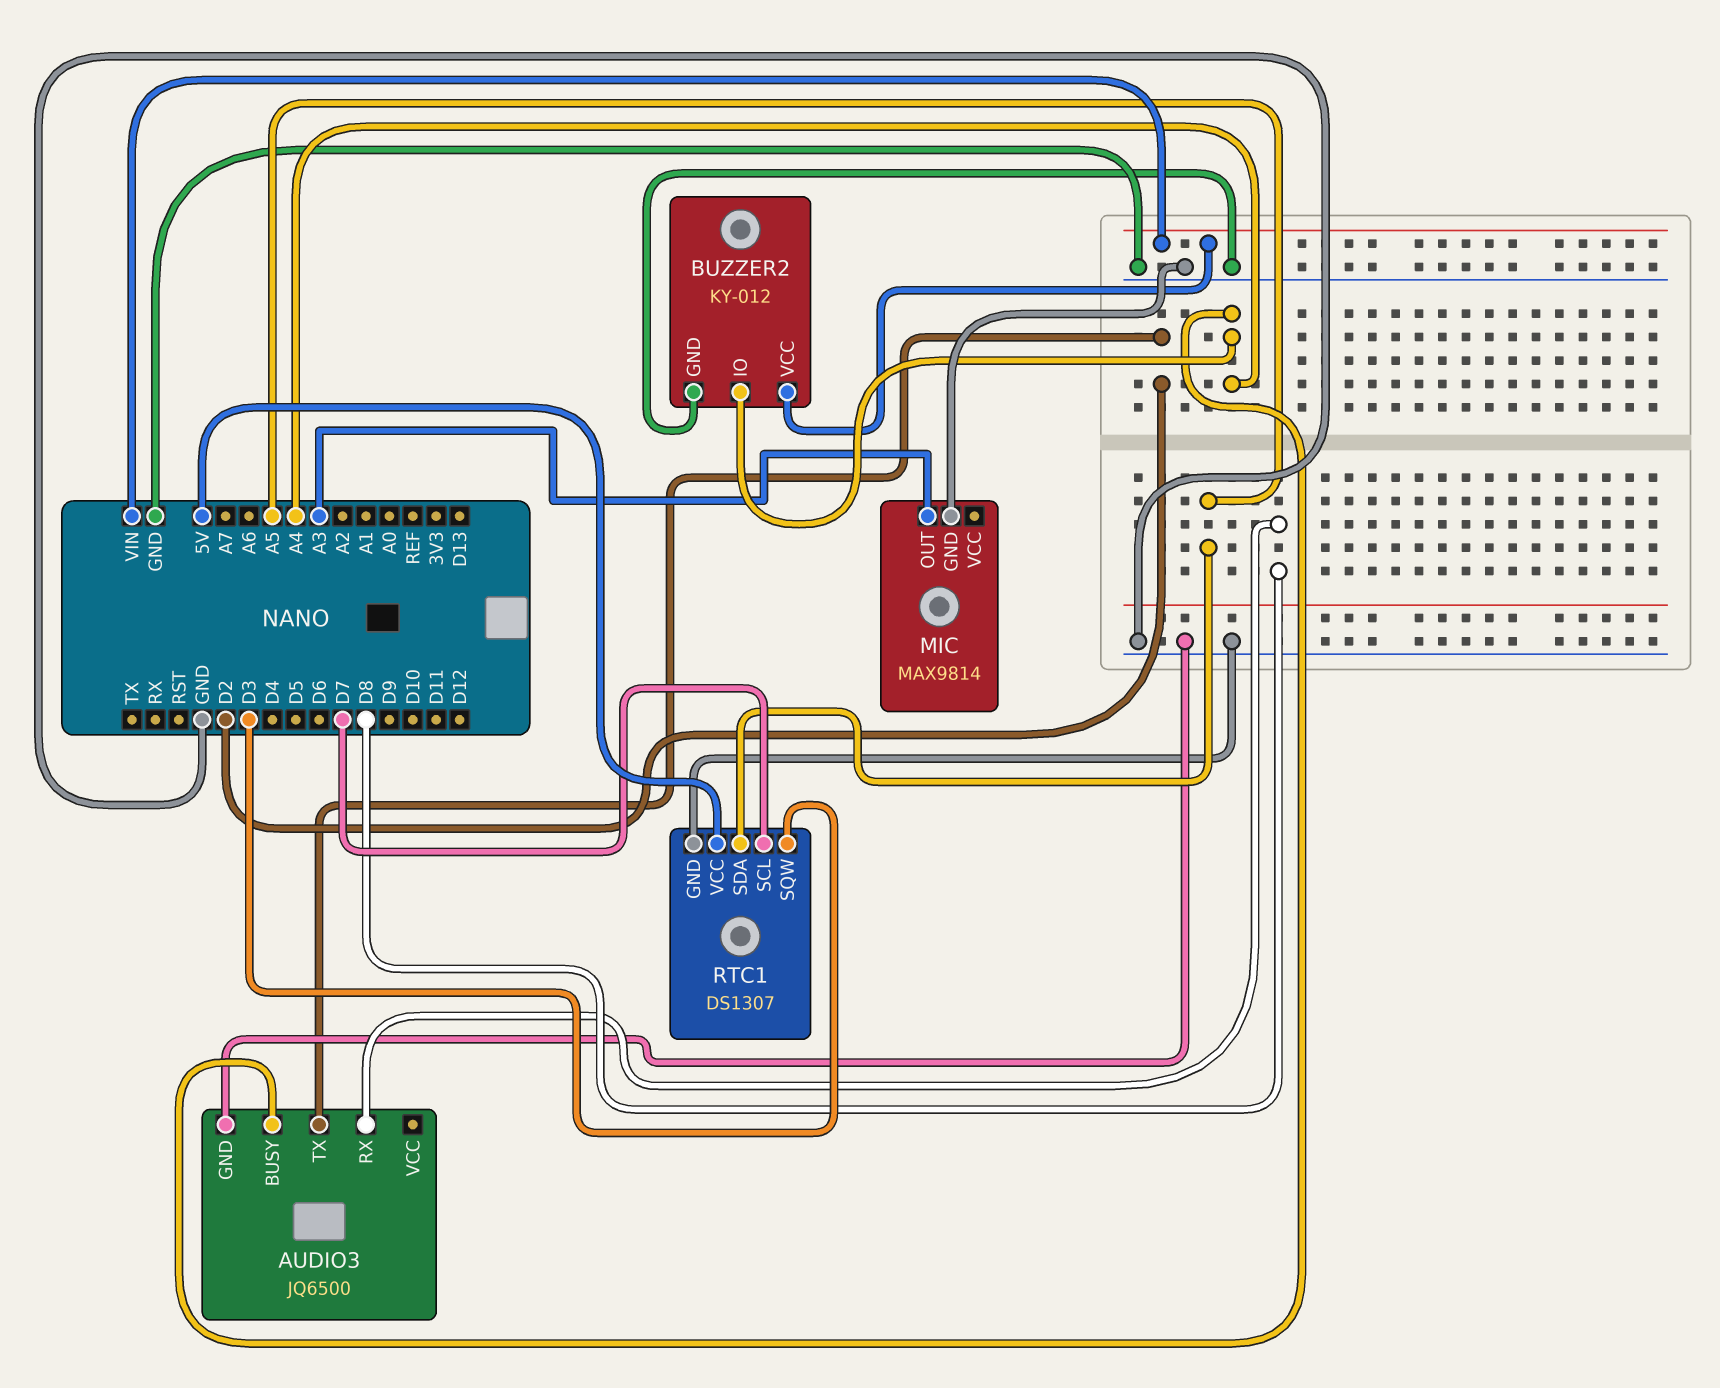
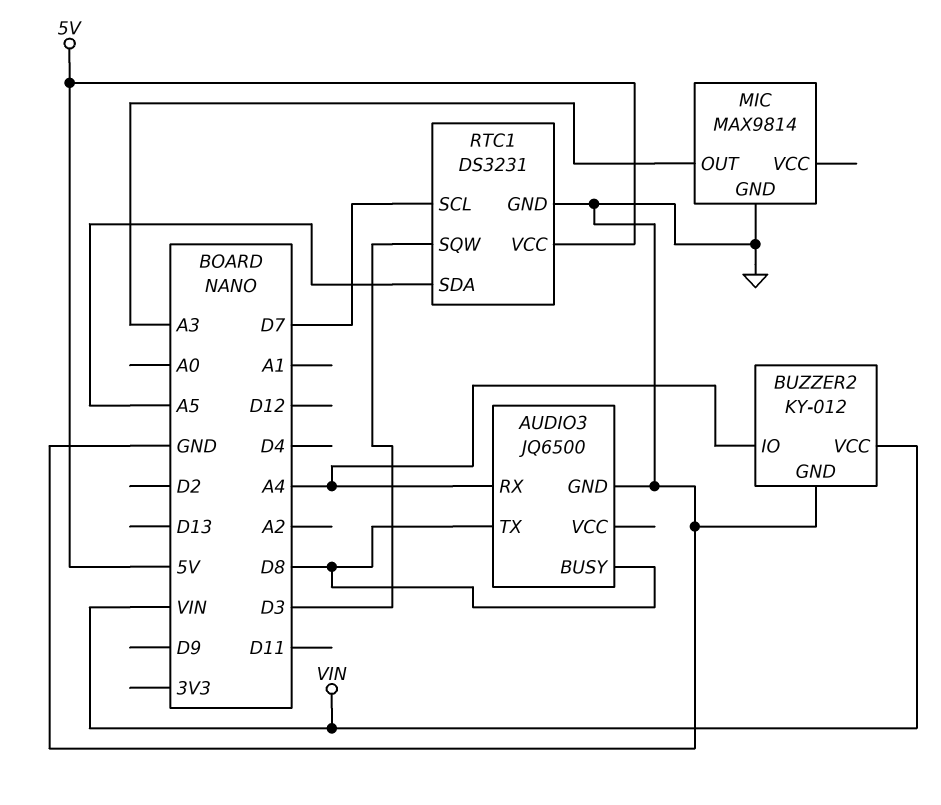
AUDIO3 pin BUSY: A4 -> D8
AUDIO3 pin RX: D8 -> A4
AUDIO3 pin TX: D2 -> D8
RTC1: DS1307 -> DS3231

